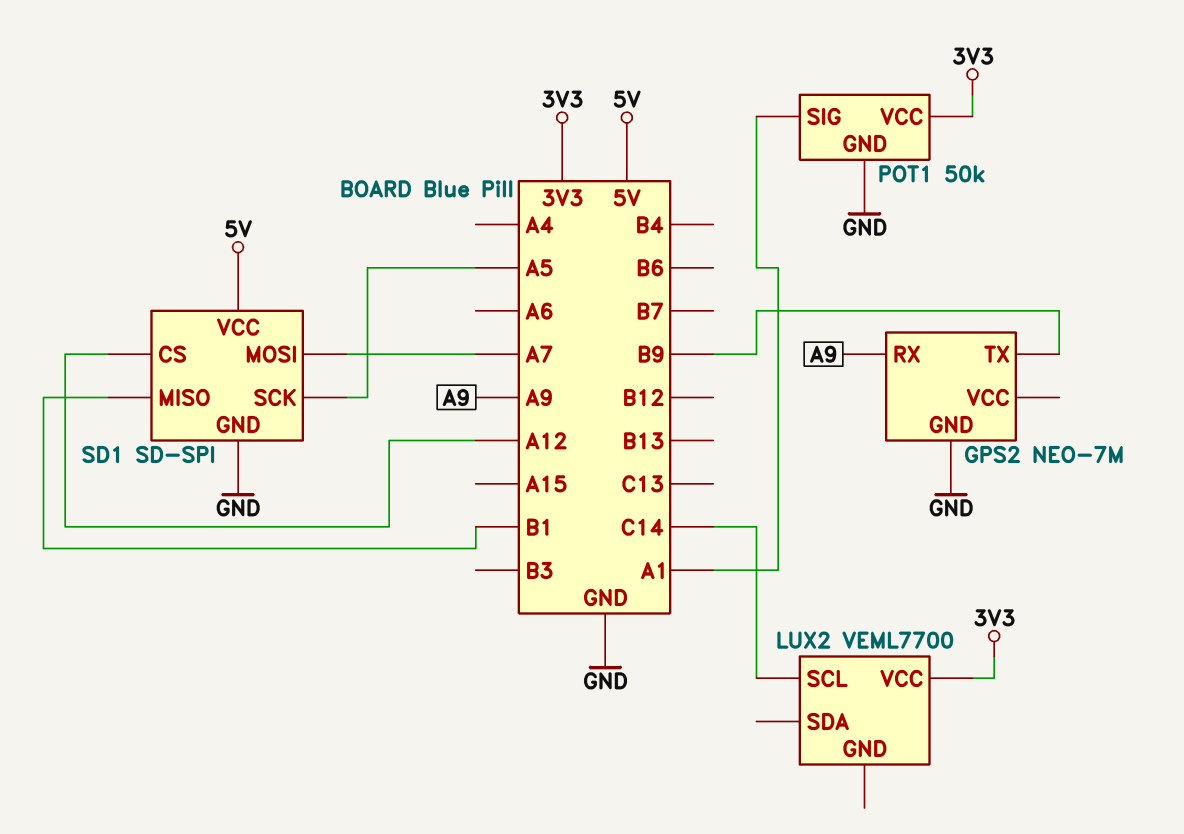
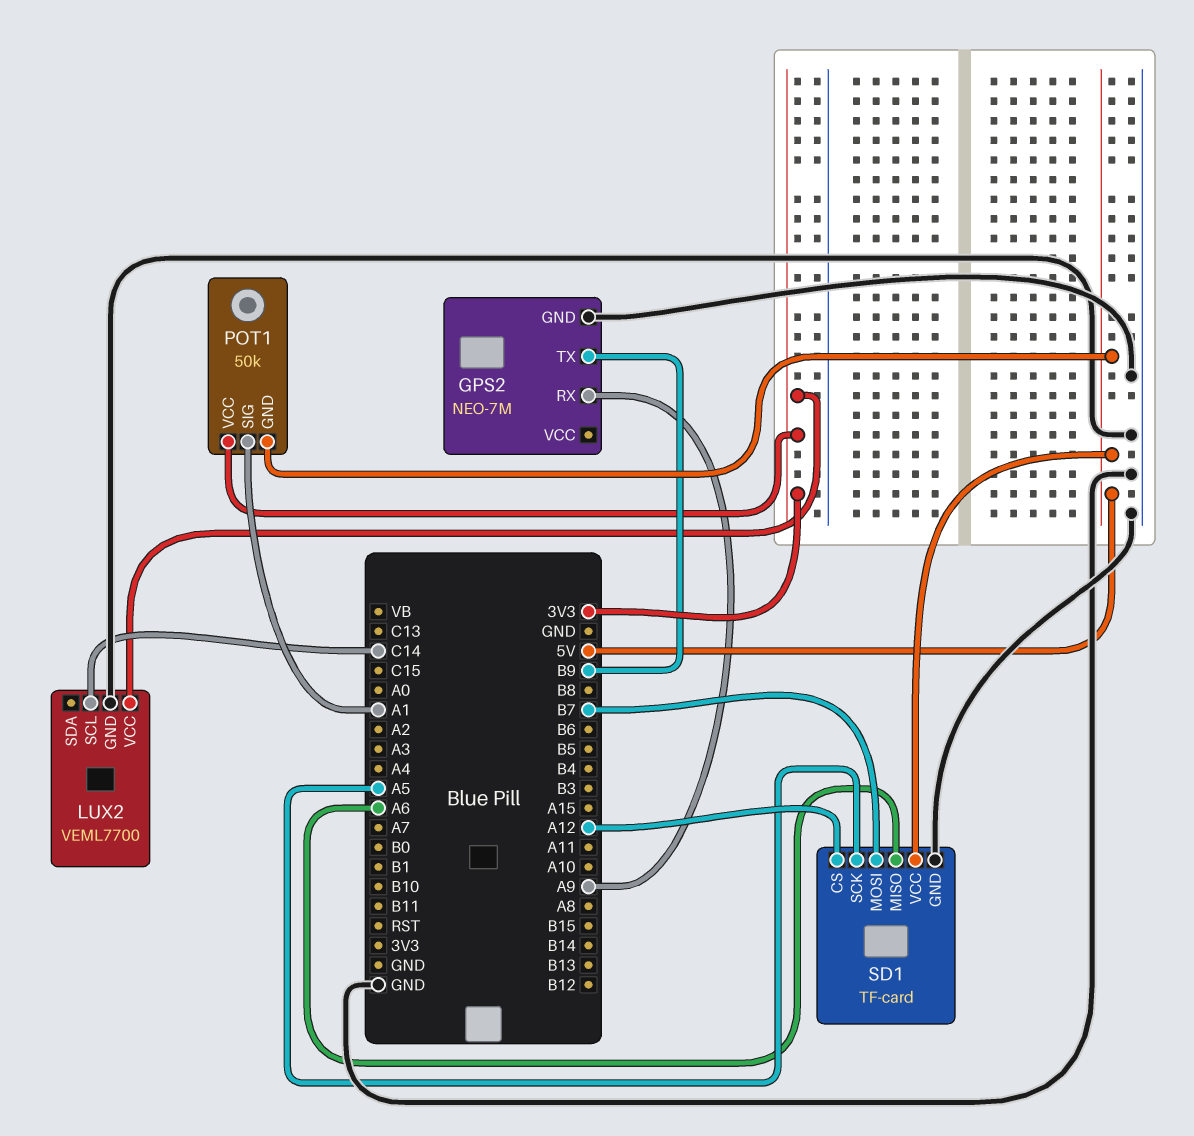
LUX2 pin GND: none -> GND
POT1 pin GND: GND -> 5V
SD1: SD-SPI -> TF-card
SD1 pin MISO: B1 -> A6
SD1 pin MOSI: A7 -> B7

